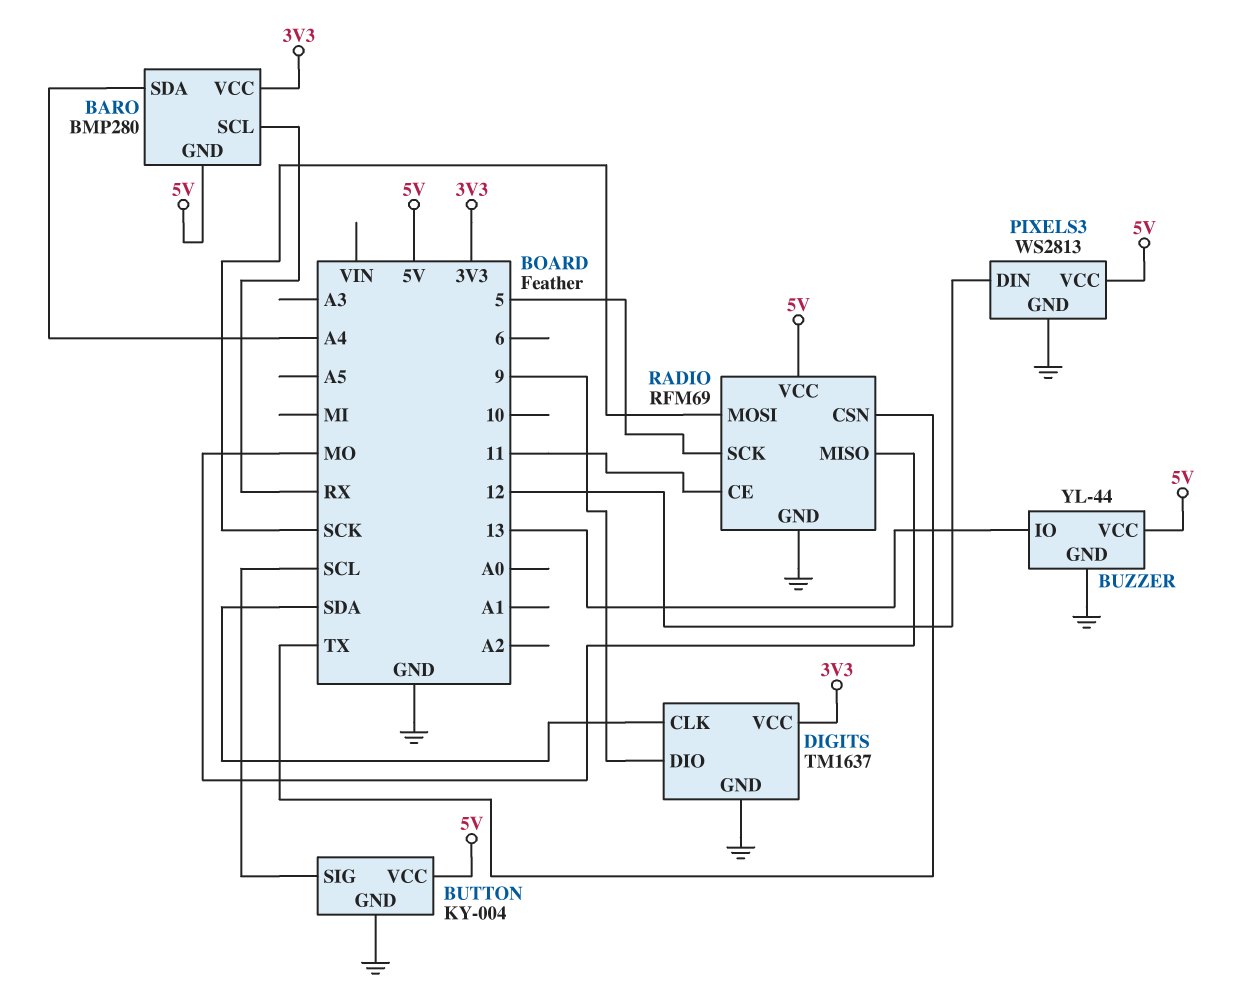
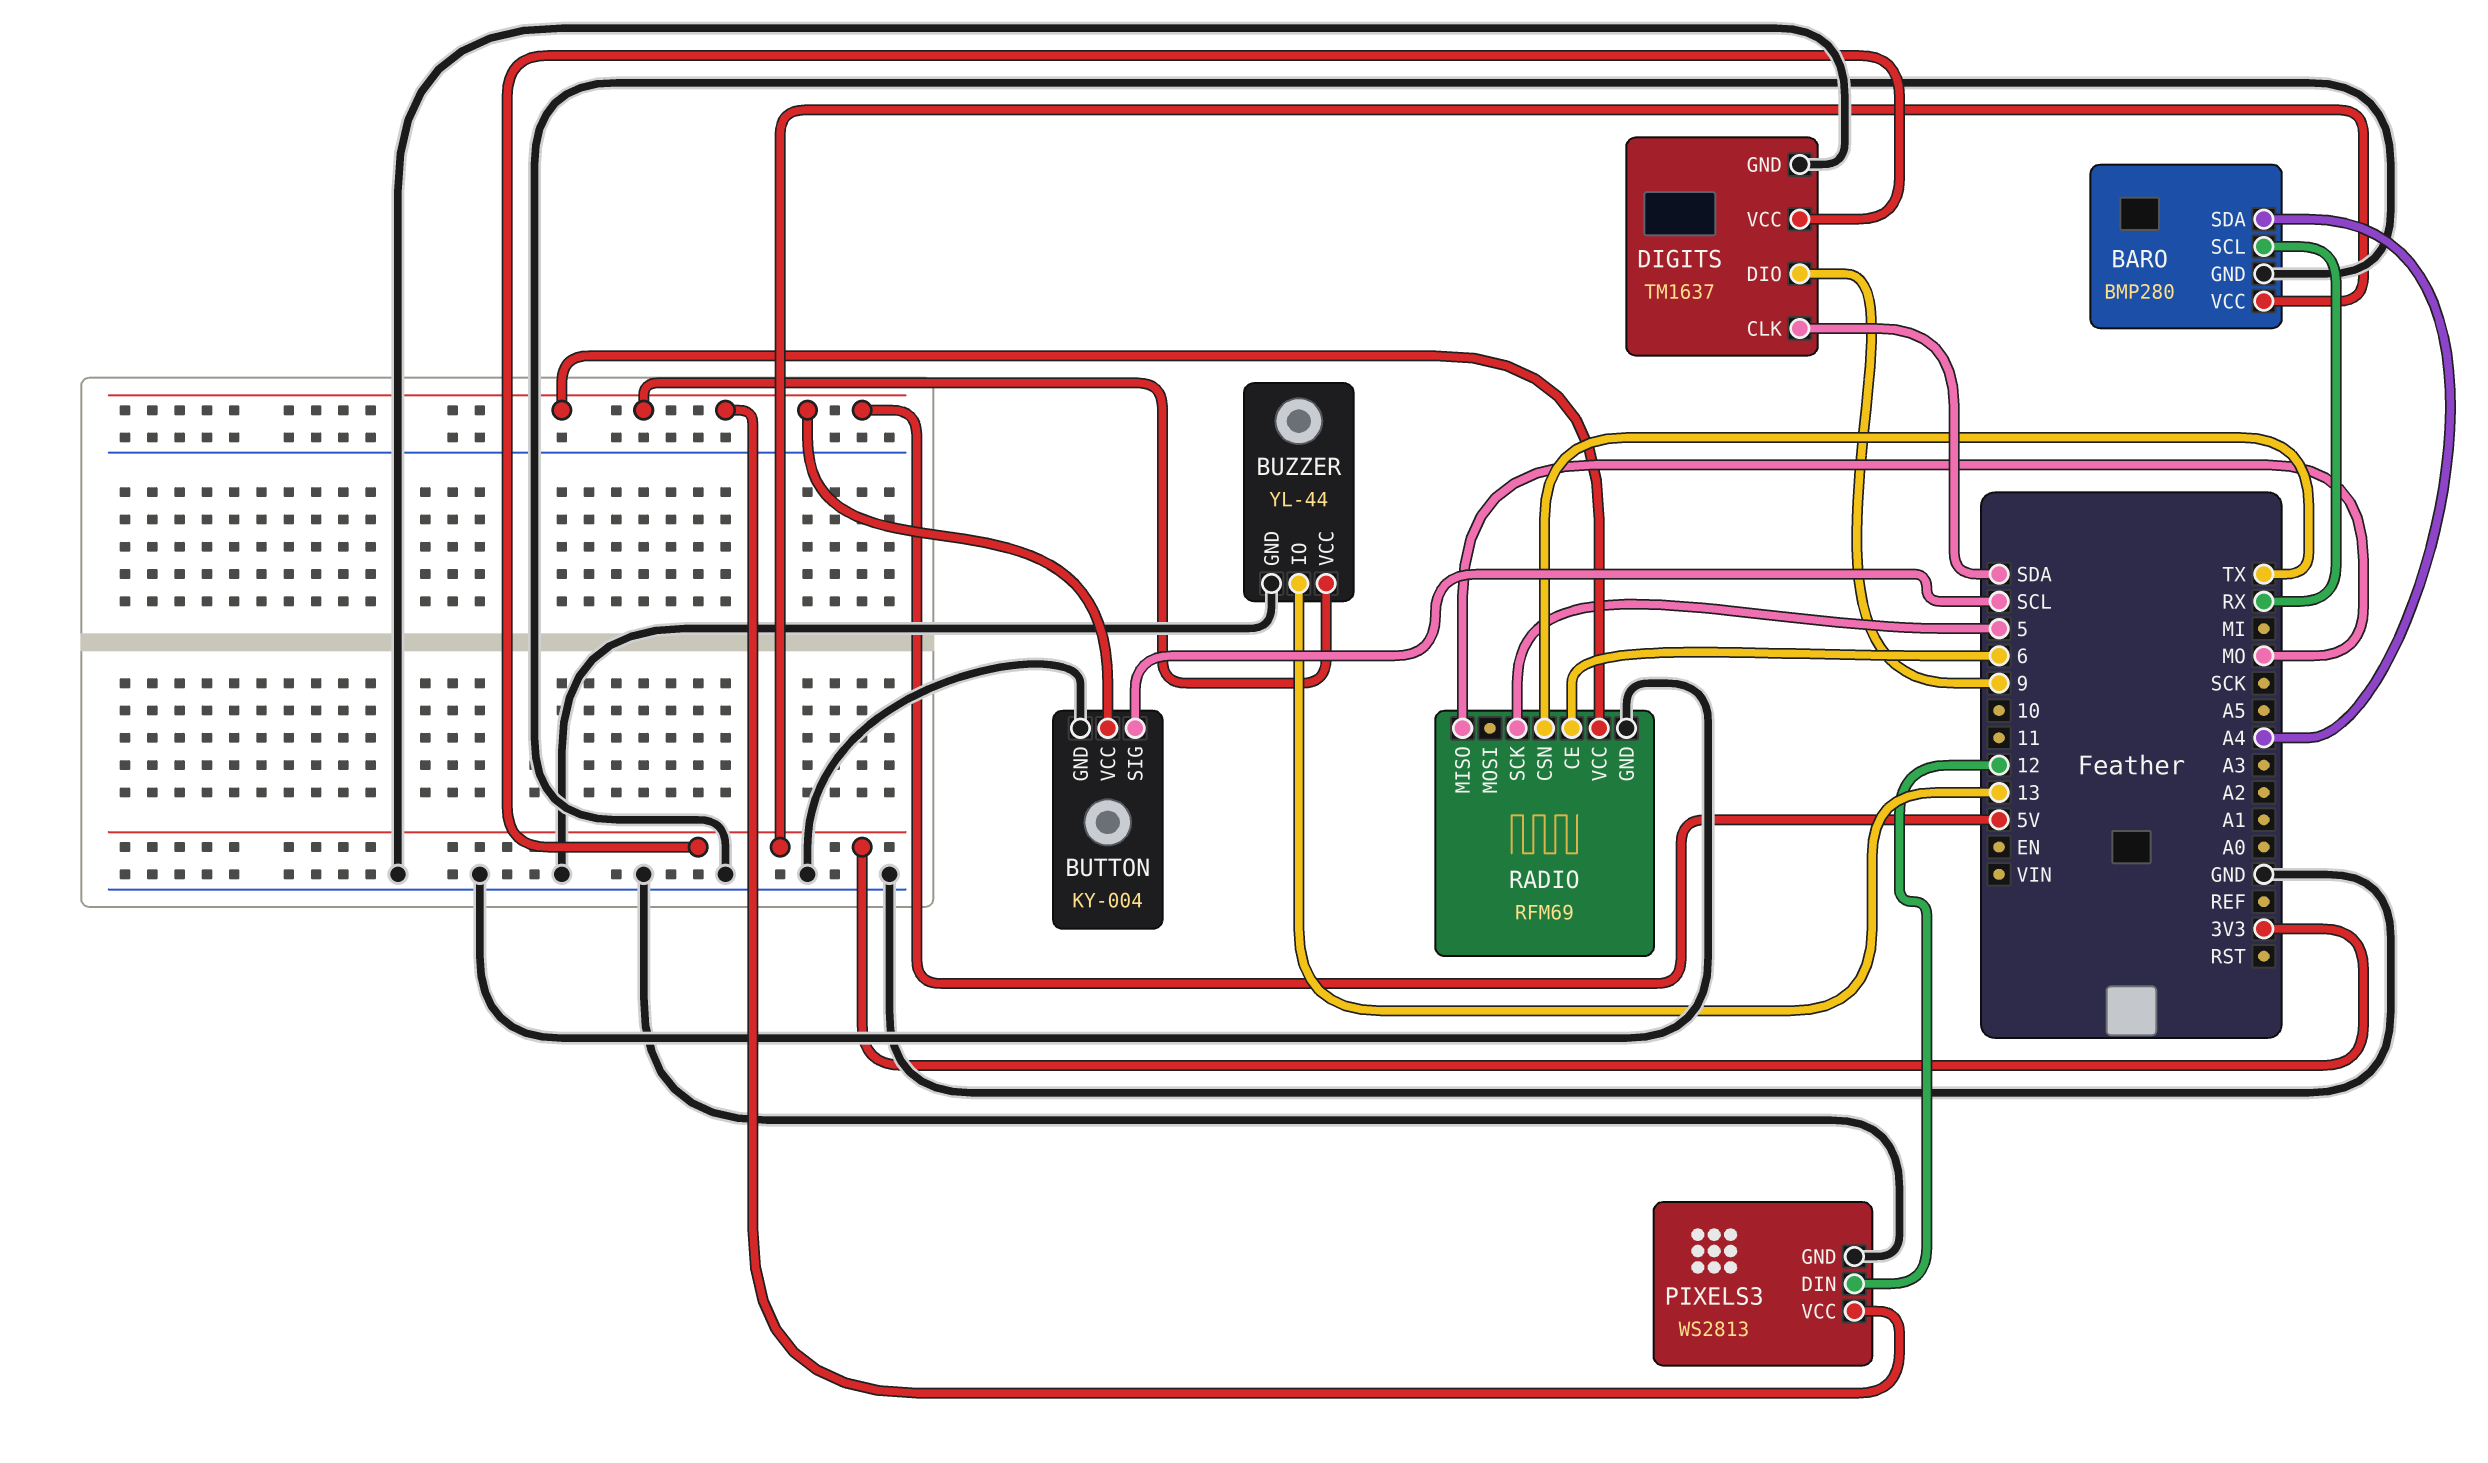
BARO pin GND: 5V -> GND
RADIO pin CE: 11 -> 6
RADIO pin MOSI: SCK -> none

